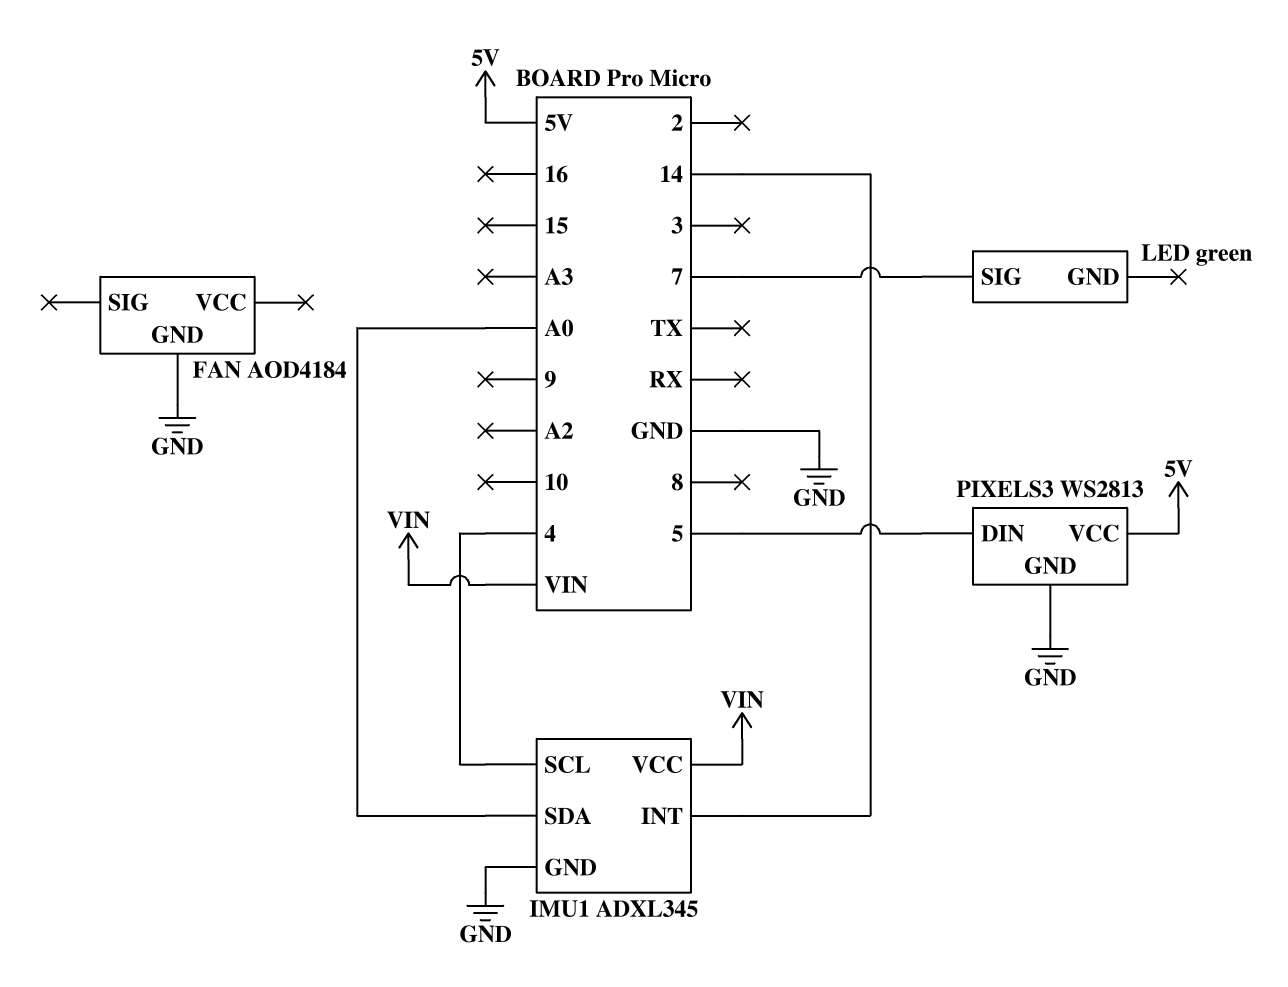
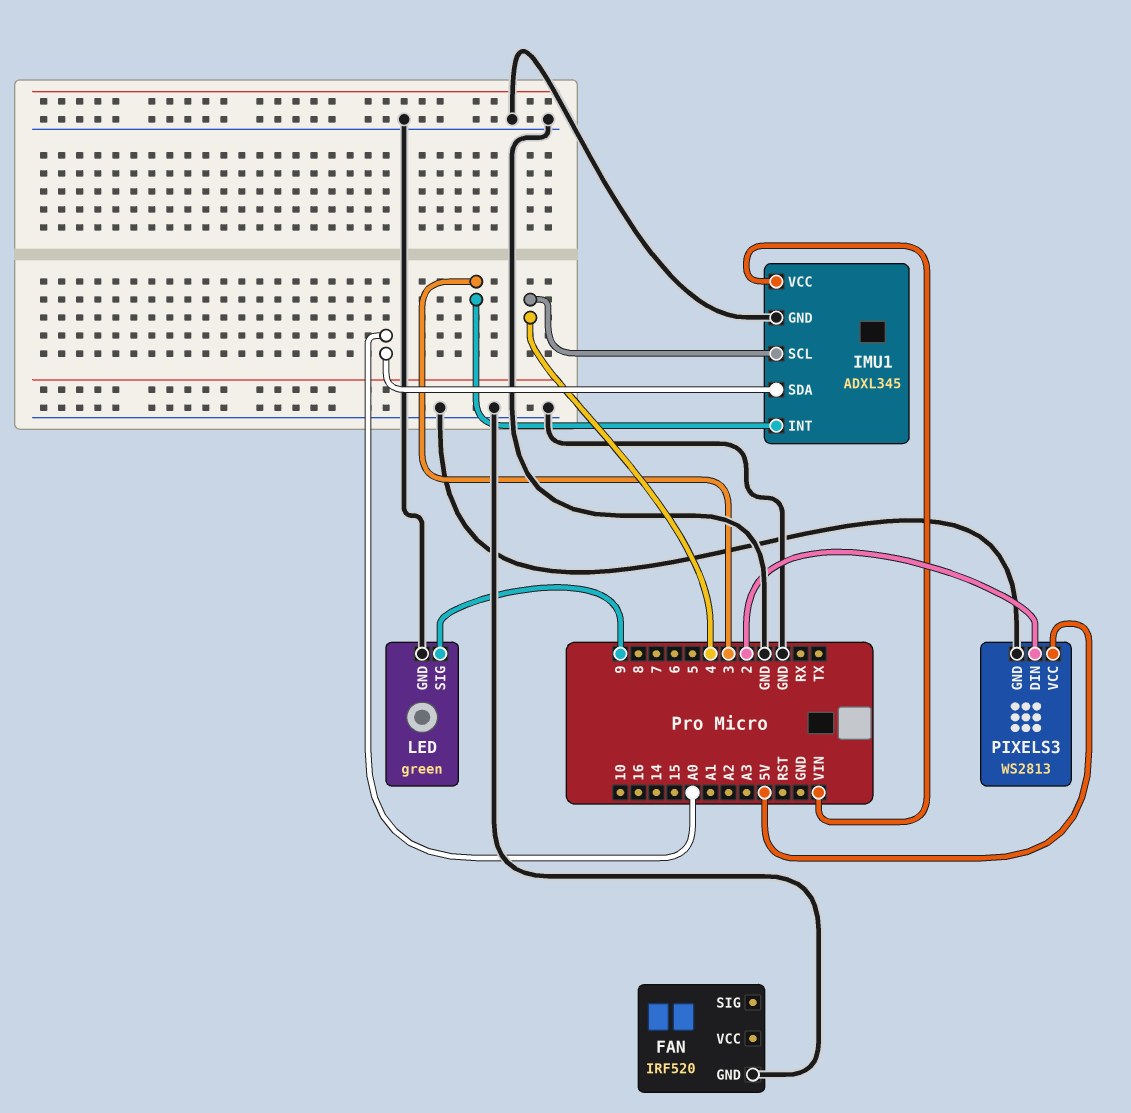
FAN: AOD4184 -> IRF520
IMU1 pin INT: 14 -> 3
LED pin GND: none -> GND
LED pin SIG: 7 -> 9
PIXELS3 pin DIN: 5 -> 2

